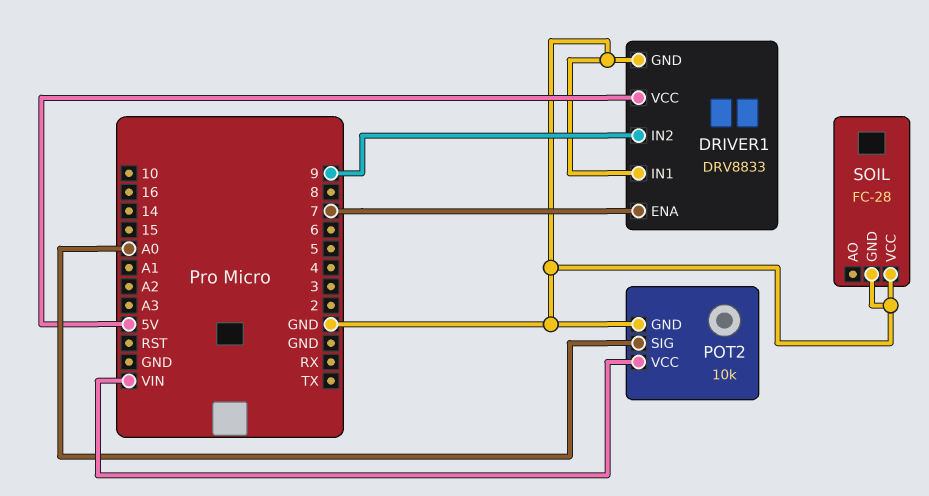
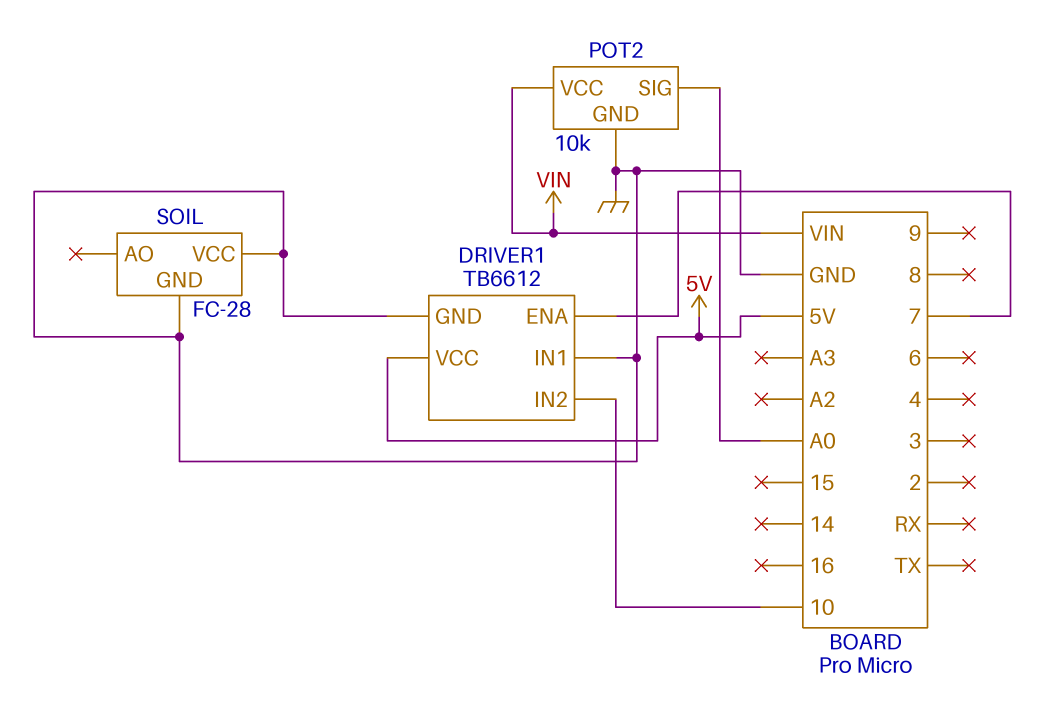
DRIVER1: DRV8833 -> TB6612
DRIVER1 pin IN2: 9 -> 10

